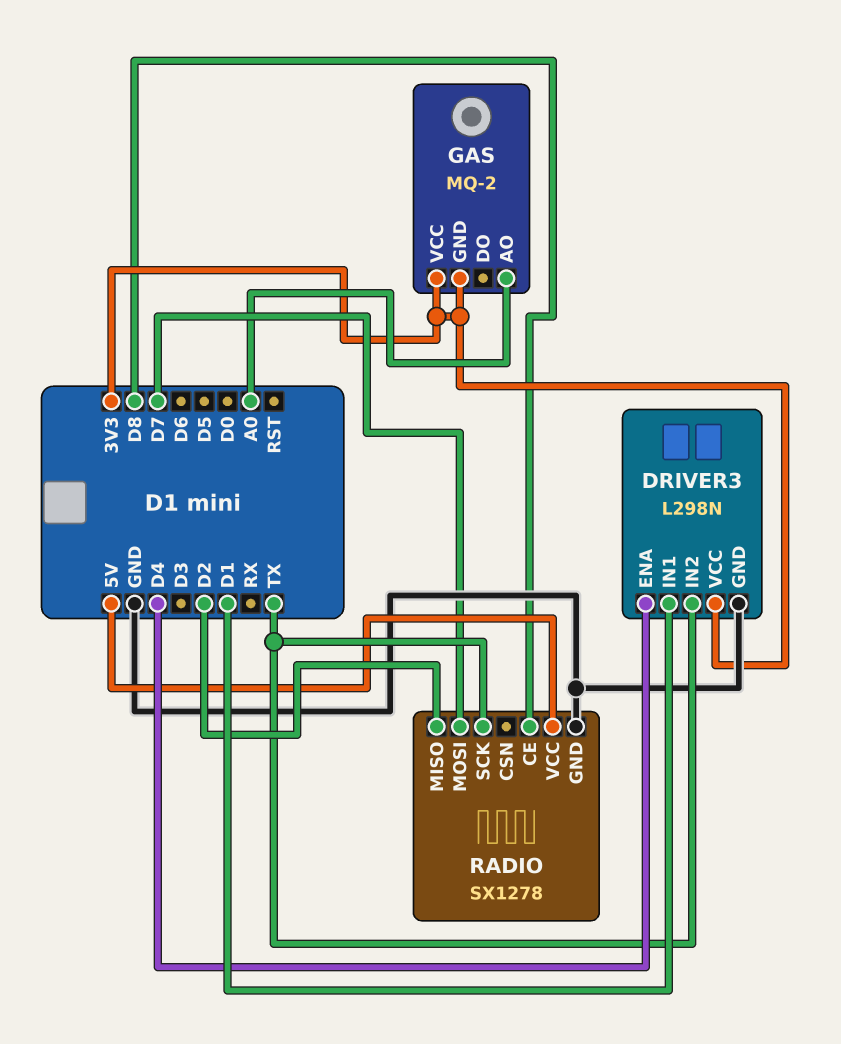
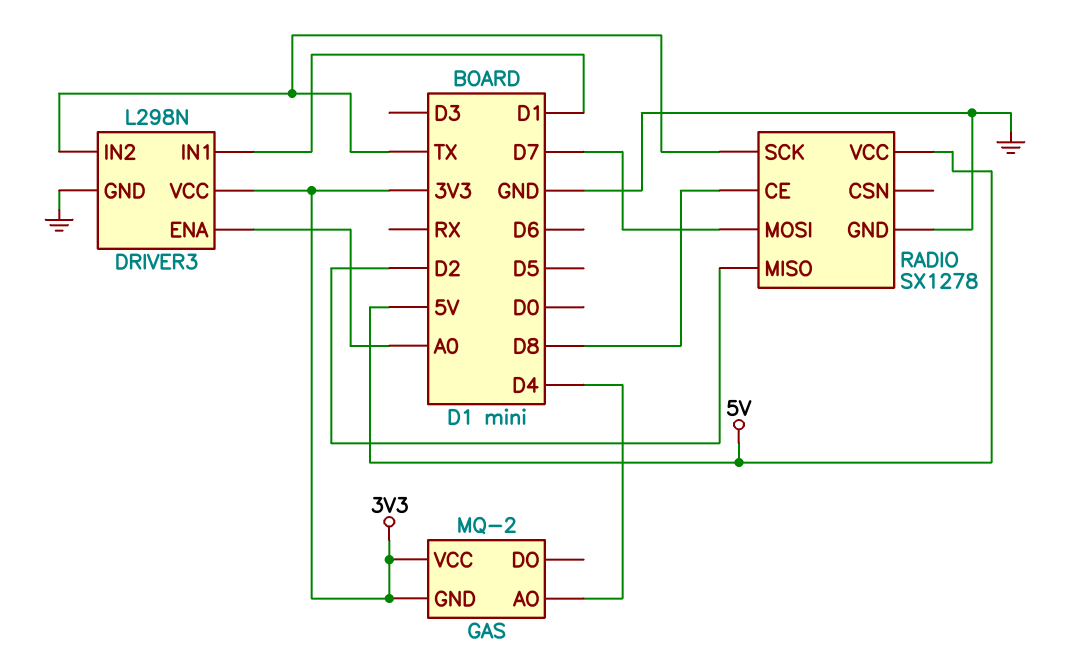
DRIVER3 pin ENA: D4 -> A0
GAS pin AO: A0 -> D4

